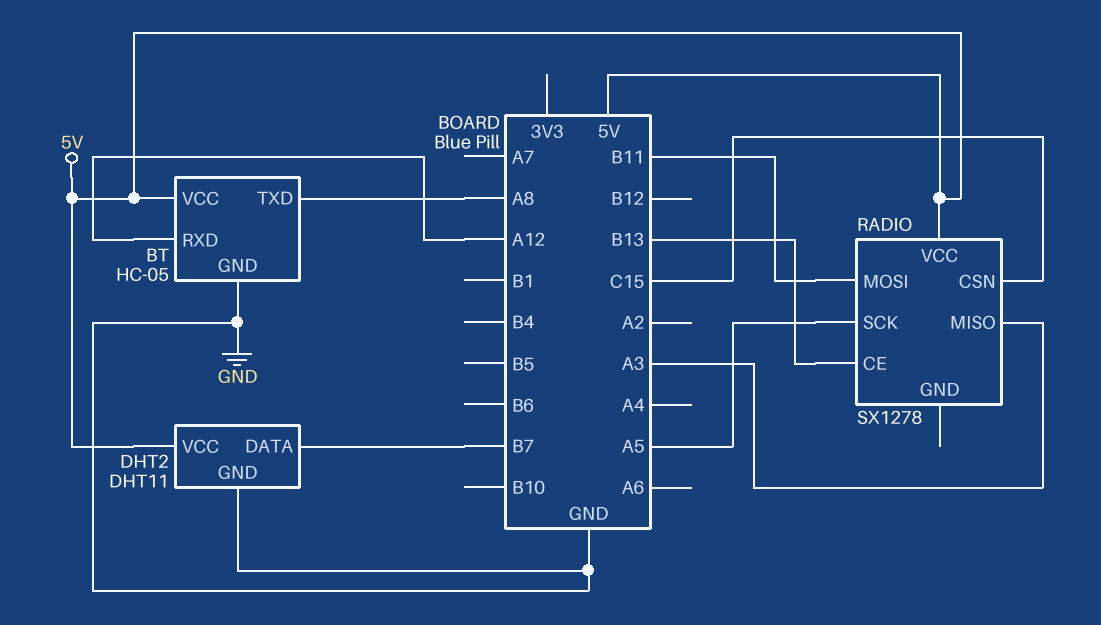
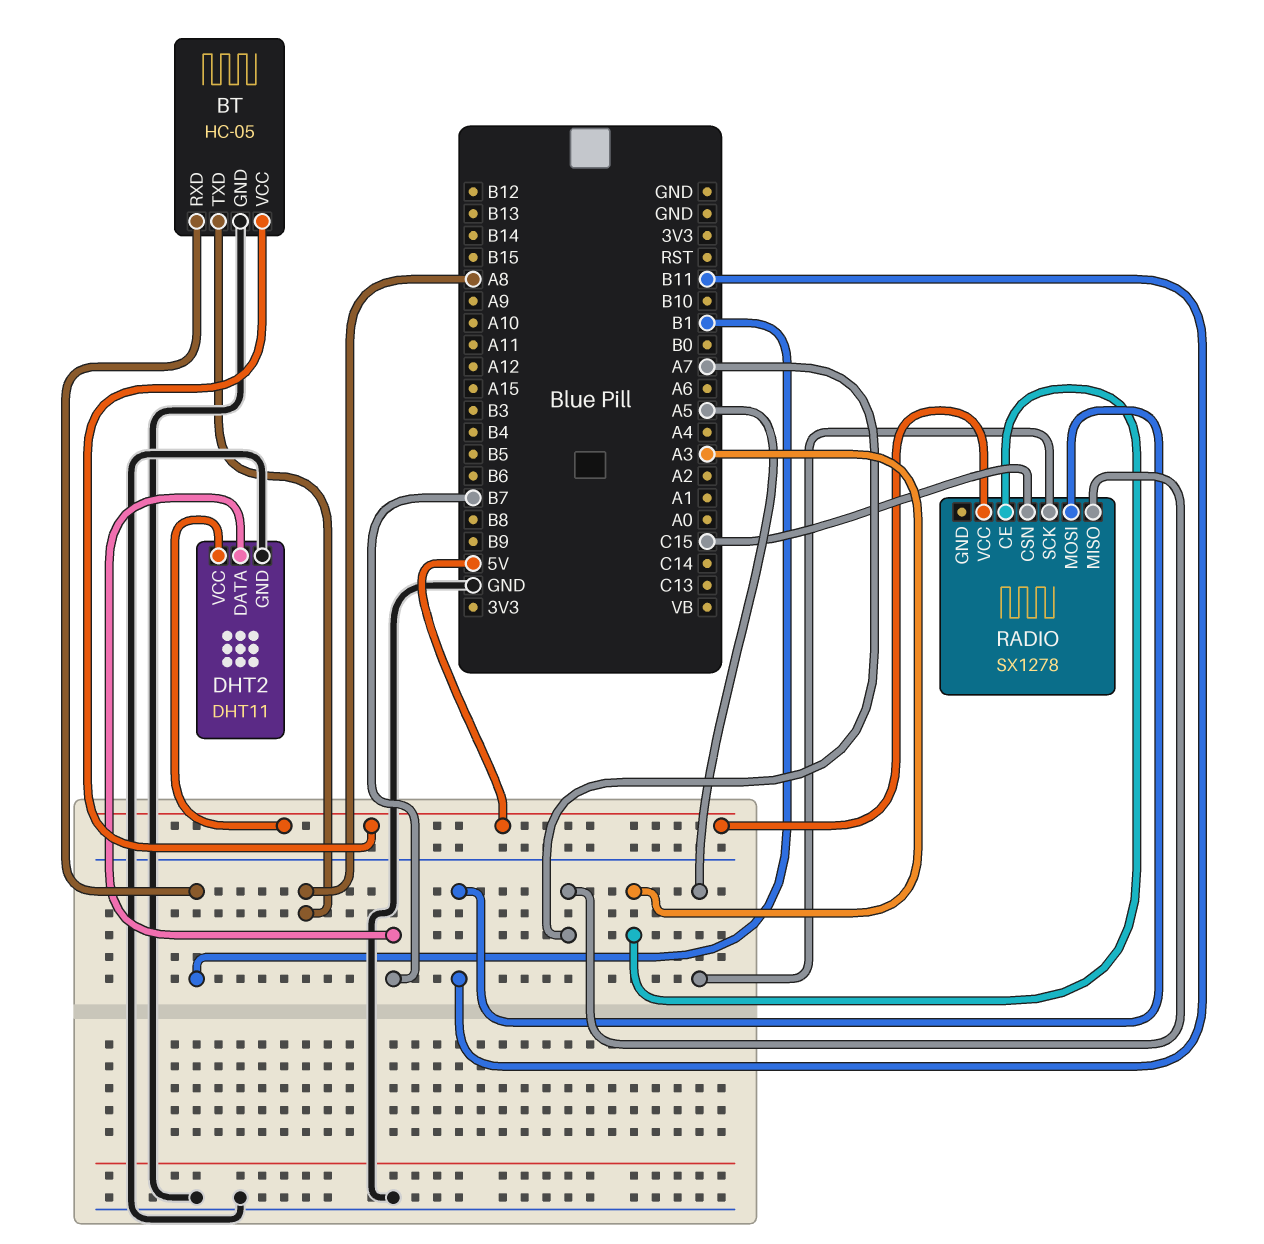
BT pin RXD: A12 -> B1
RADIO pin CE: B13 -> A3
RADIO pin MISO: A3 -> A7

